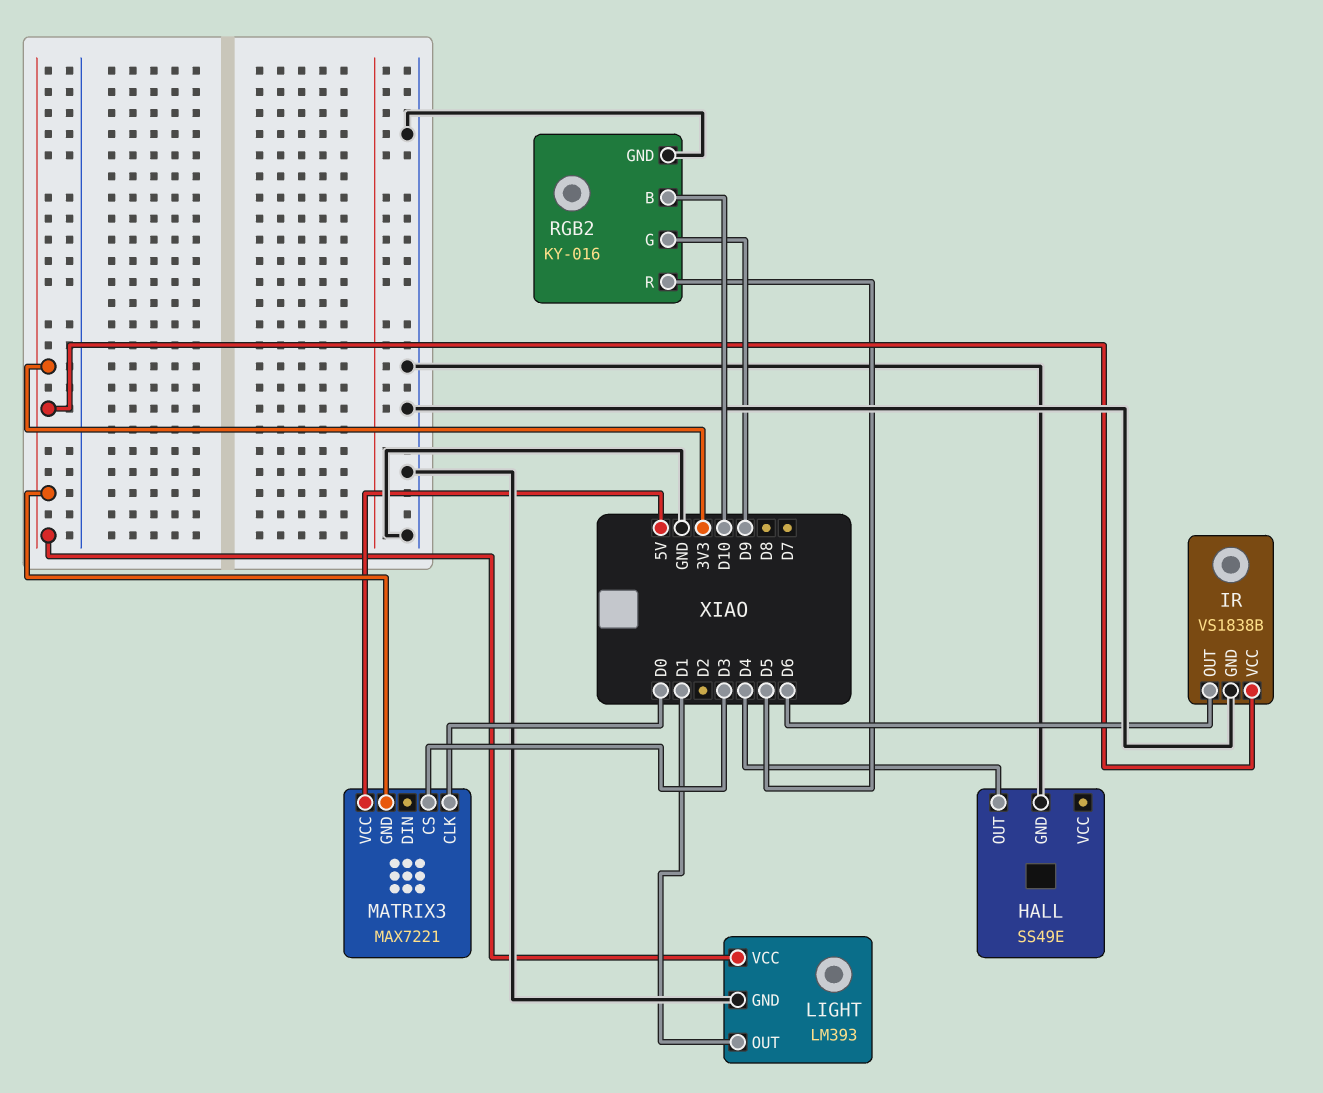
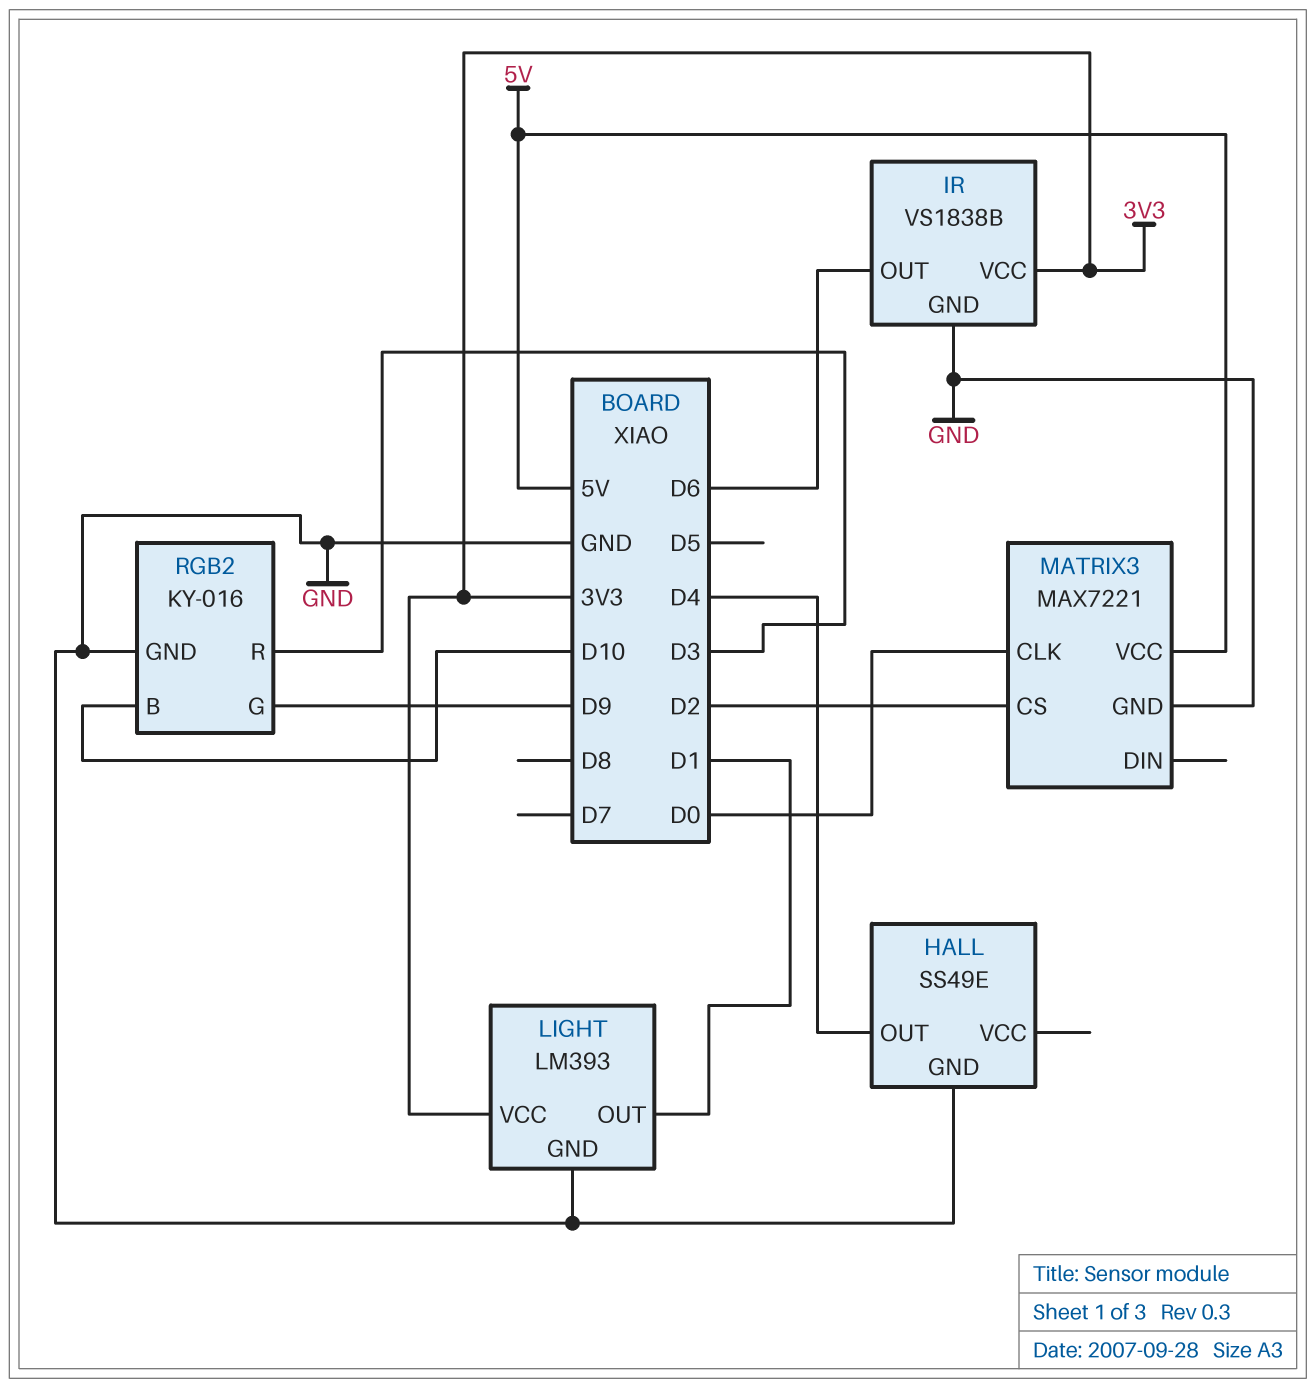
MATRIX3 pin CS: D3 -> D2
MATRIX3 pin GND: 3V3 -> GND
RGB2 pin R: D5 -> D3

